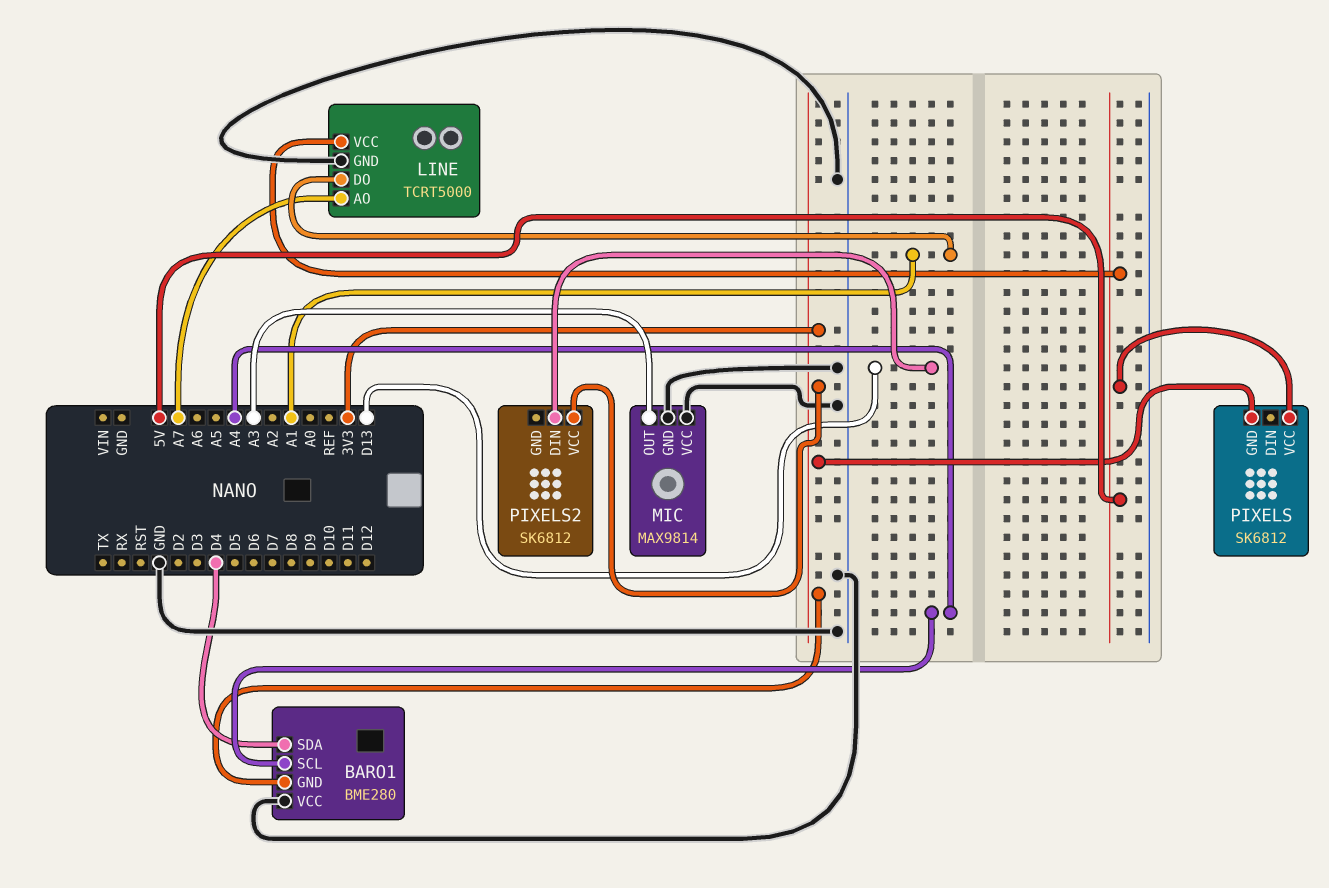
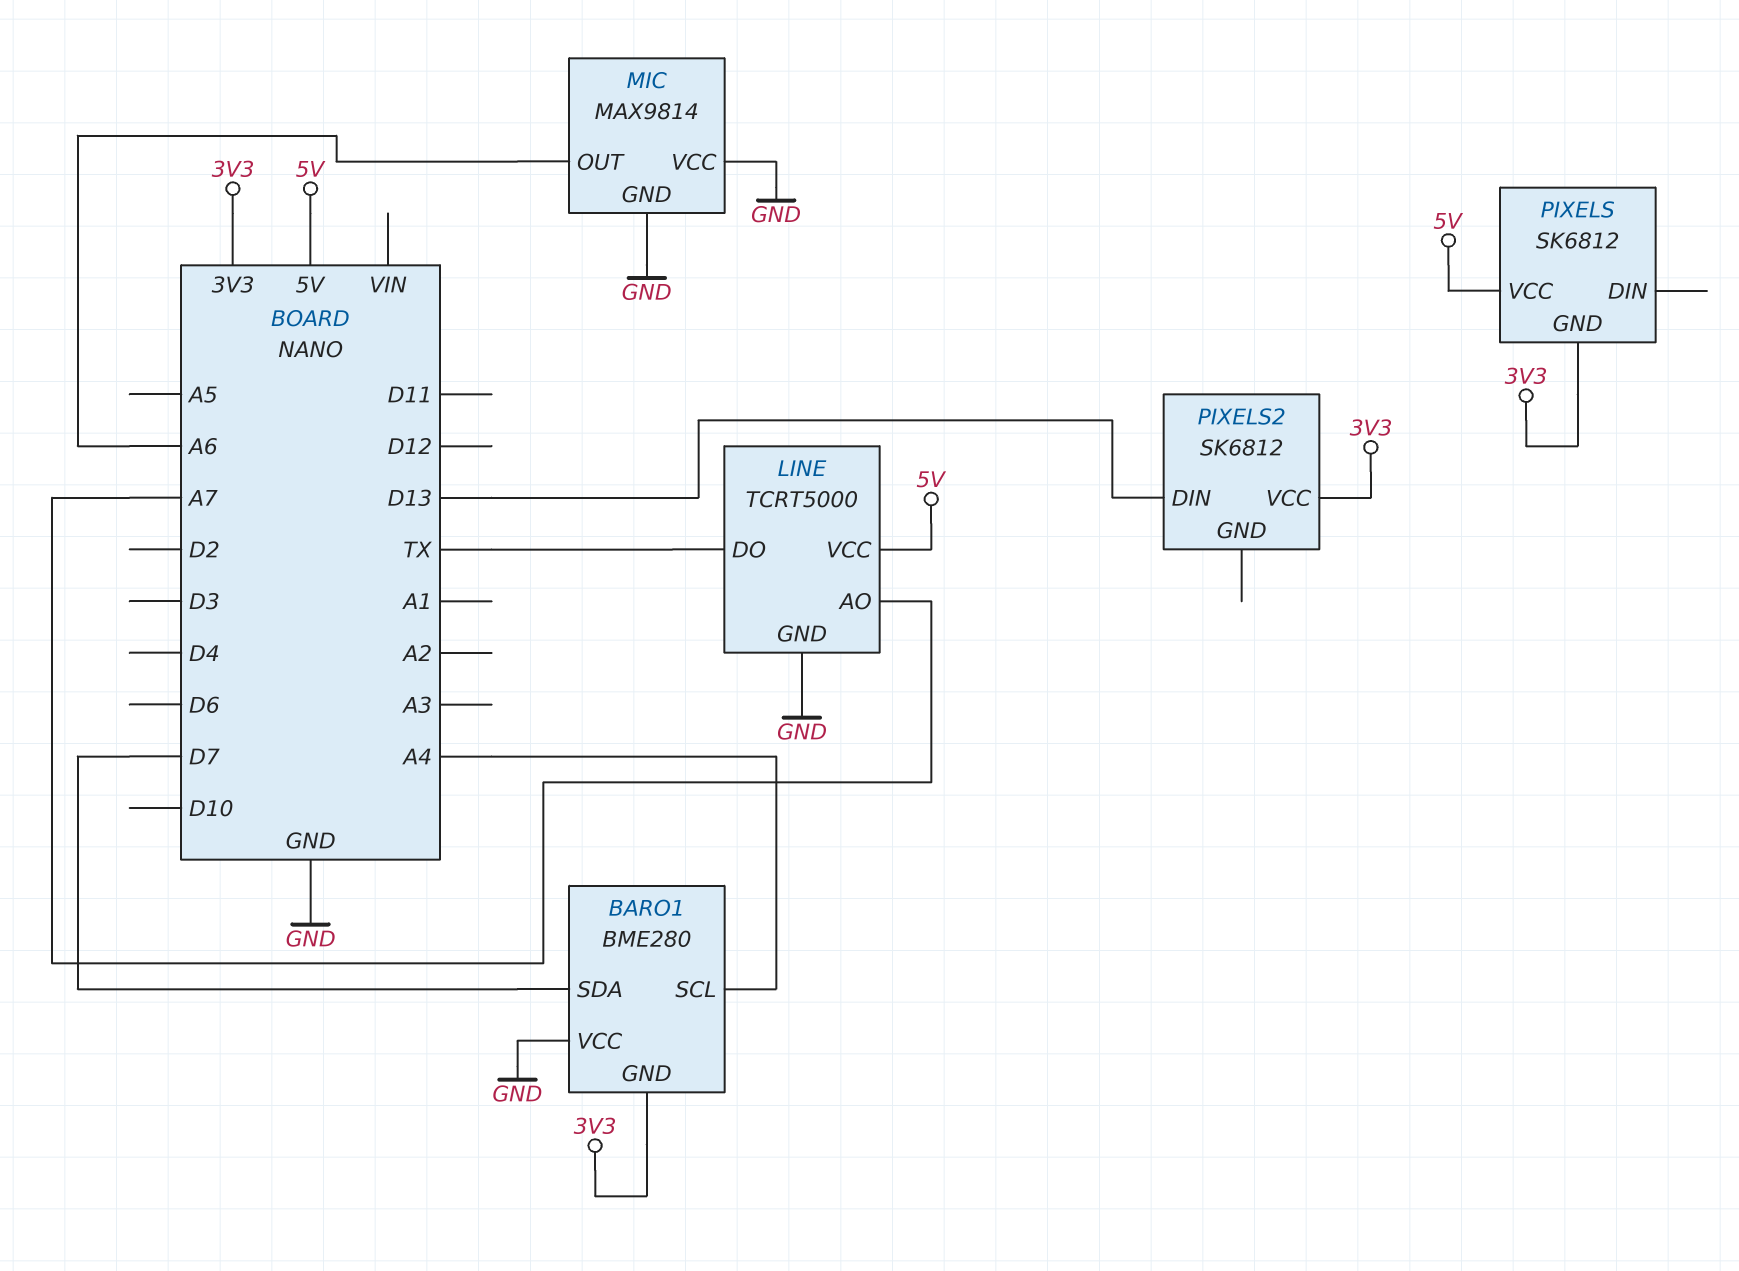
BARO1 pin SDA: D4 -> D7
LINE pin DO: A1 -> TX
MIC pin OUT: A3 -> A6

